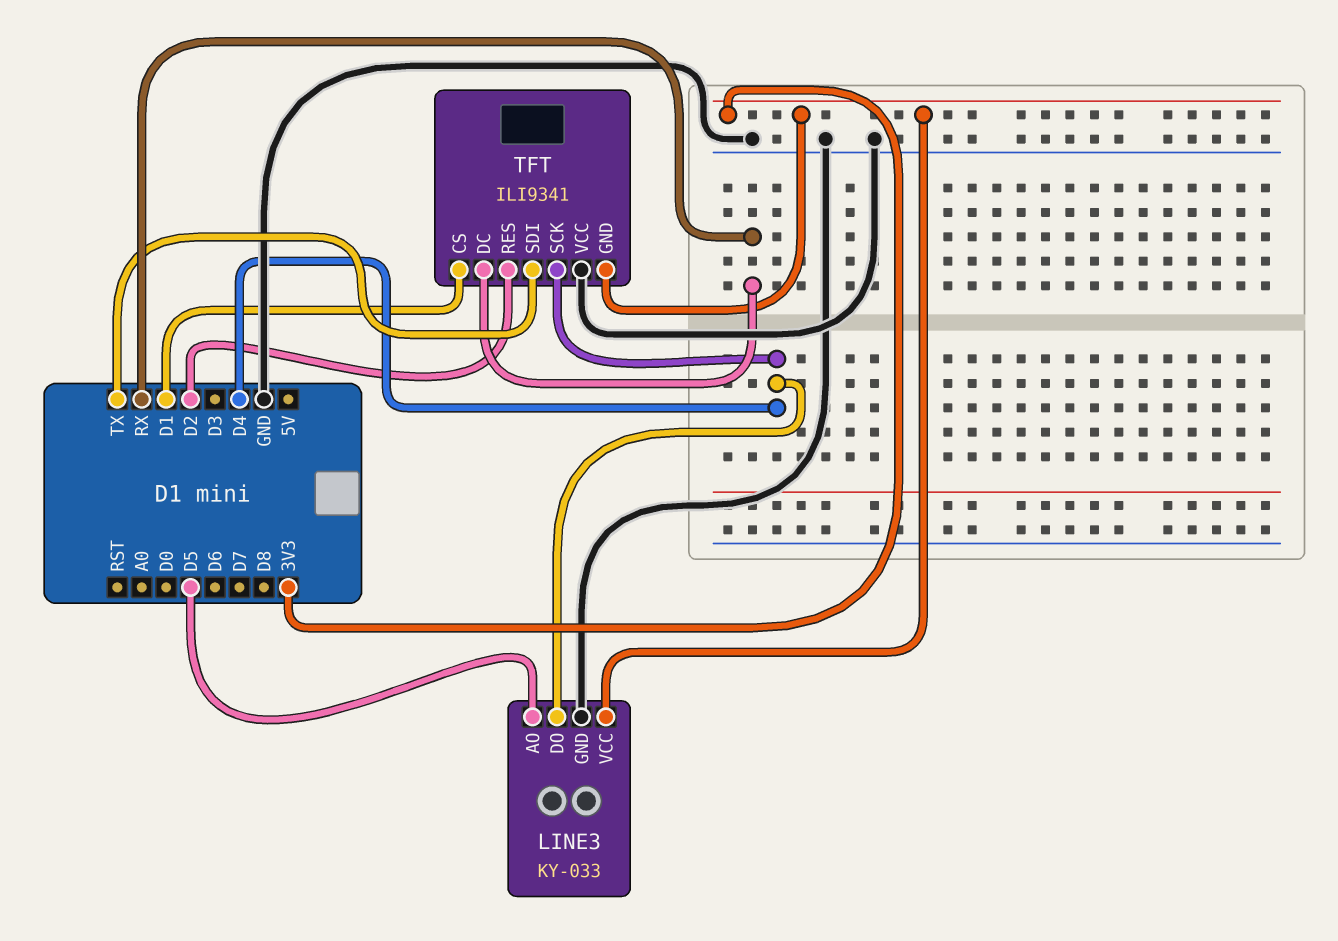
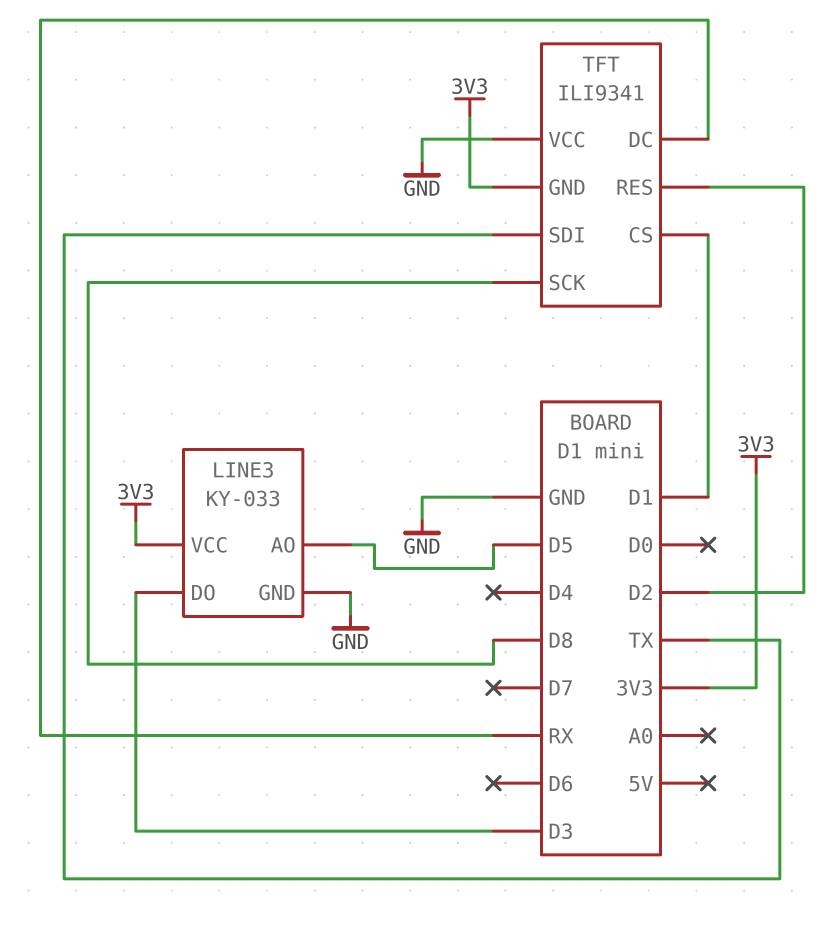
LINE3 pin DO: D4 -> D3
TFT pin SCK: D4 -> D8

